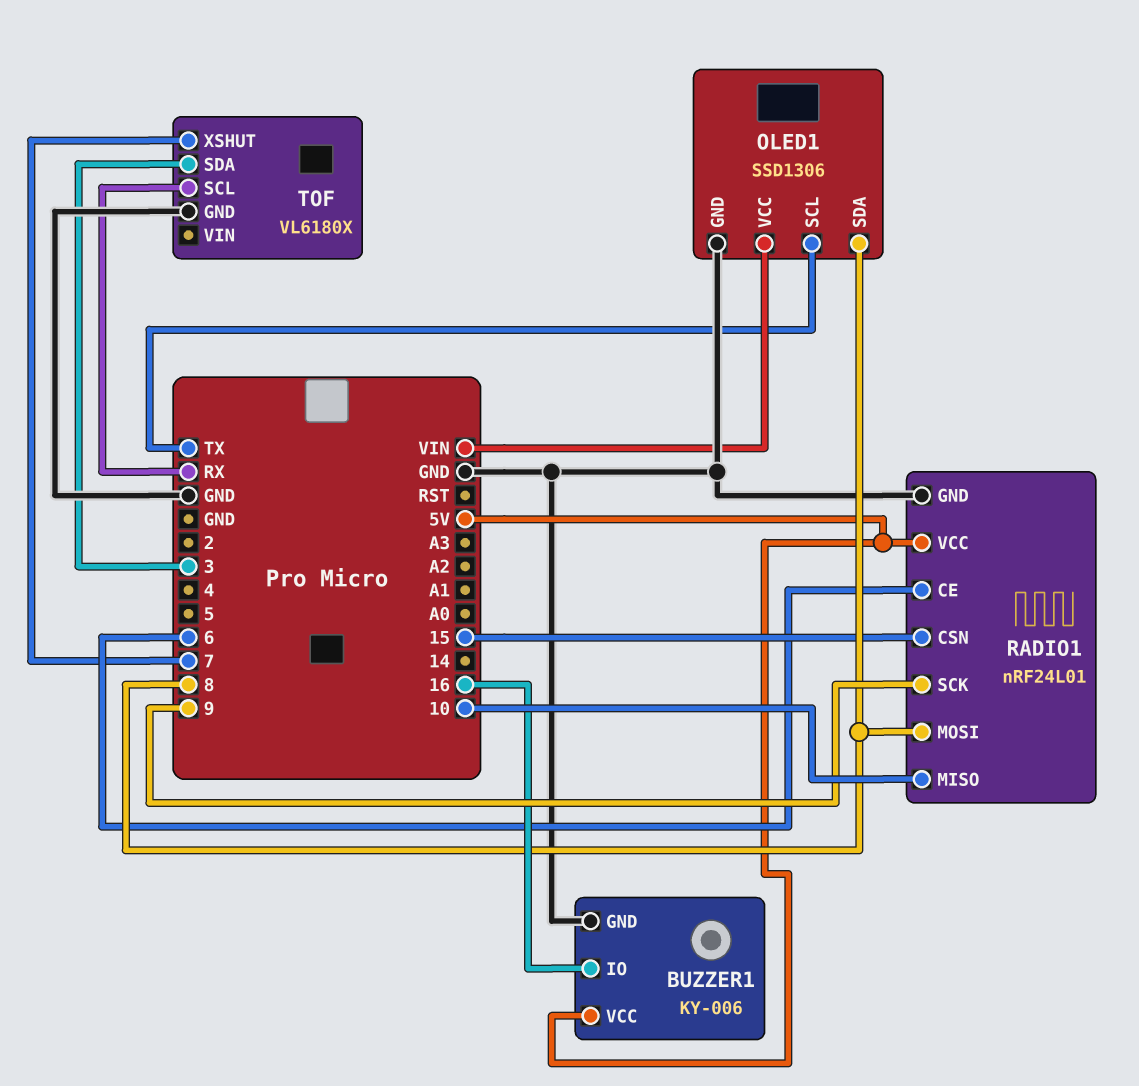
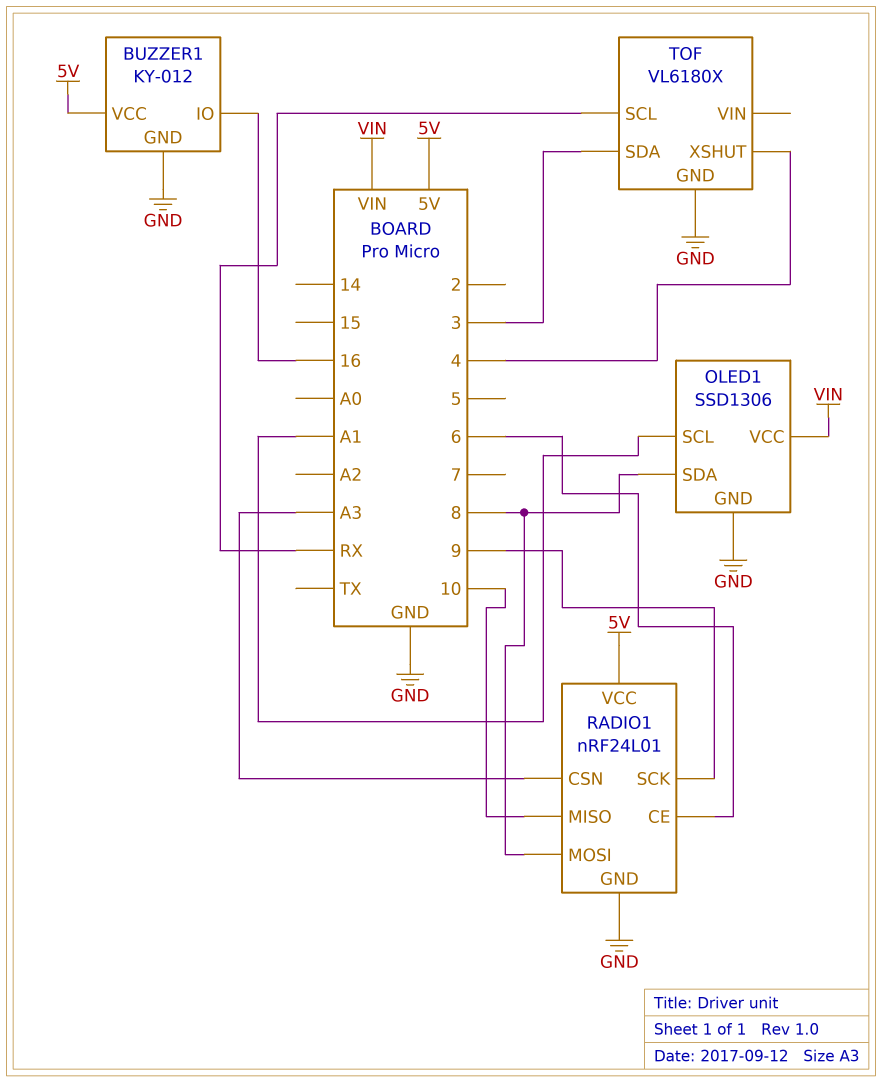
BUZZER1: KY-006 -> KY-012
OLED1 pin SCL: TX -> A1
RADIO1 pin CSN: 15 -> A3
TOF pin XSHUT: 7 -> 4

